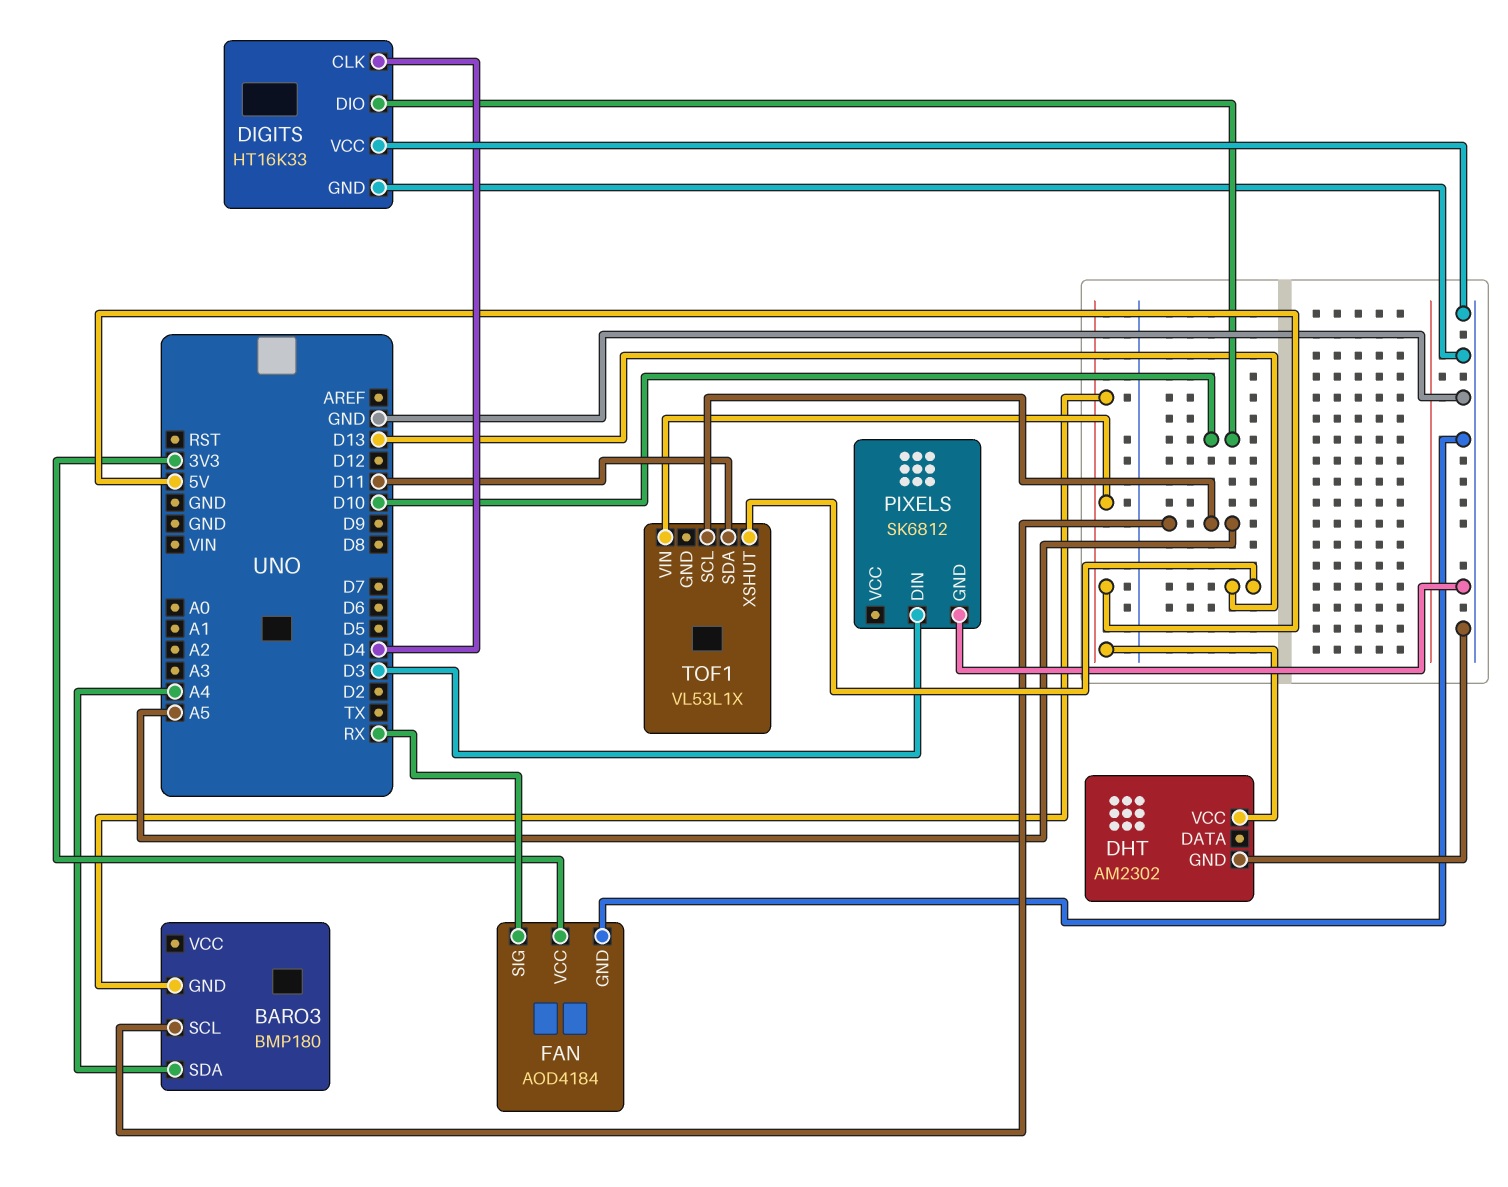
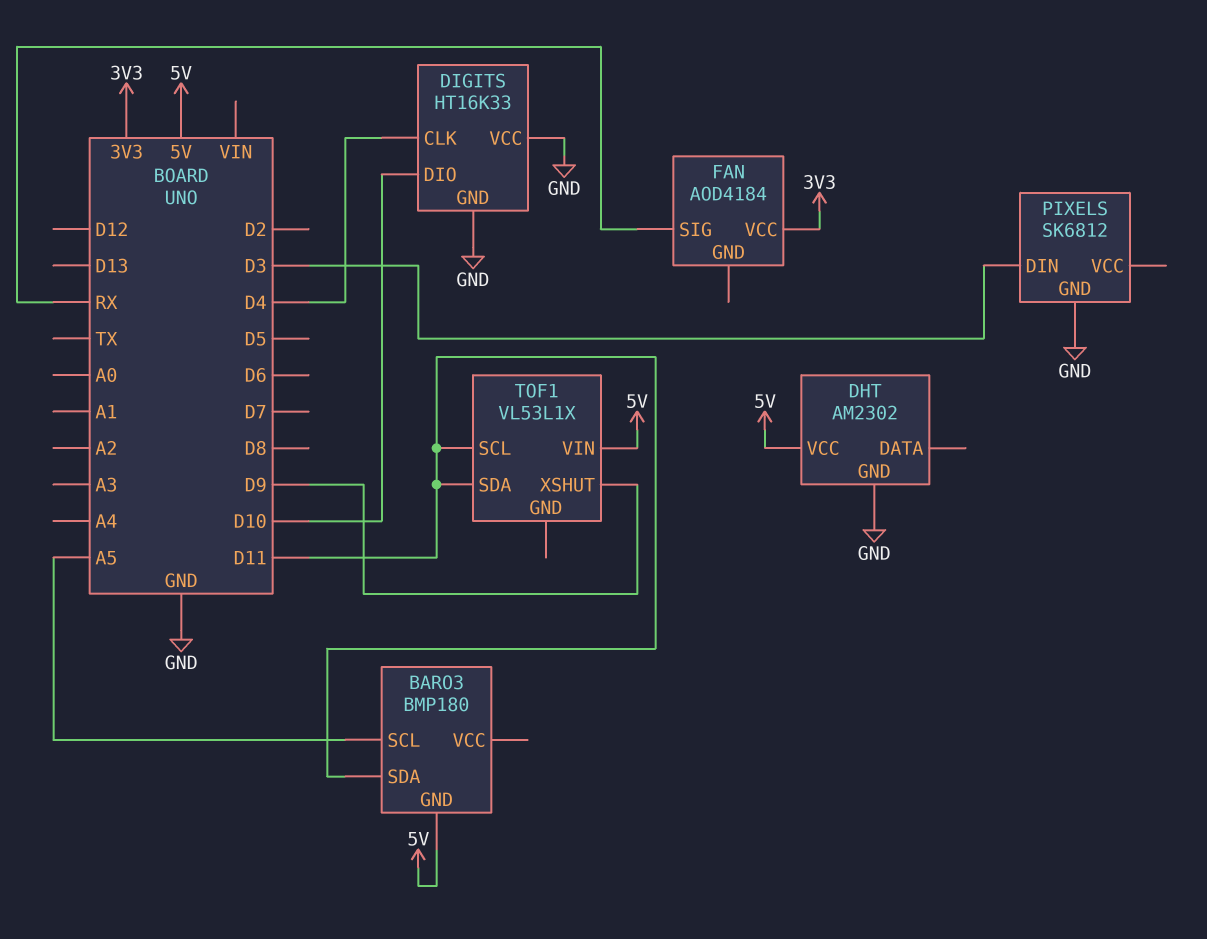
BARO3 pin SDA: A4 -> D11
FAN pin GND: GND -> none
TOF1 pin SCL: A5 -> D11
TOF1 pin XSHUT: D13 -> D9

